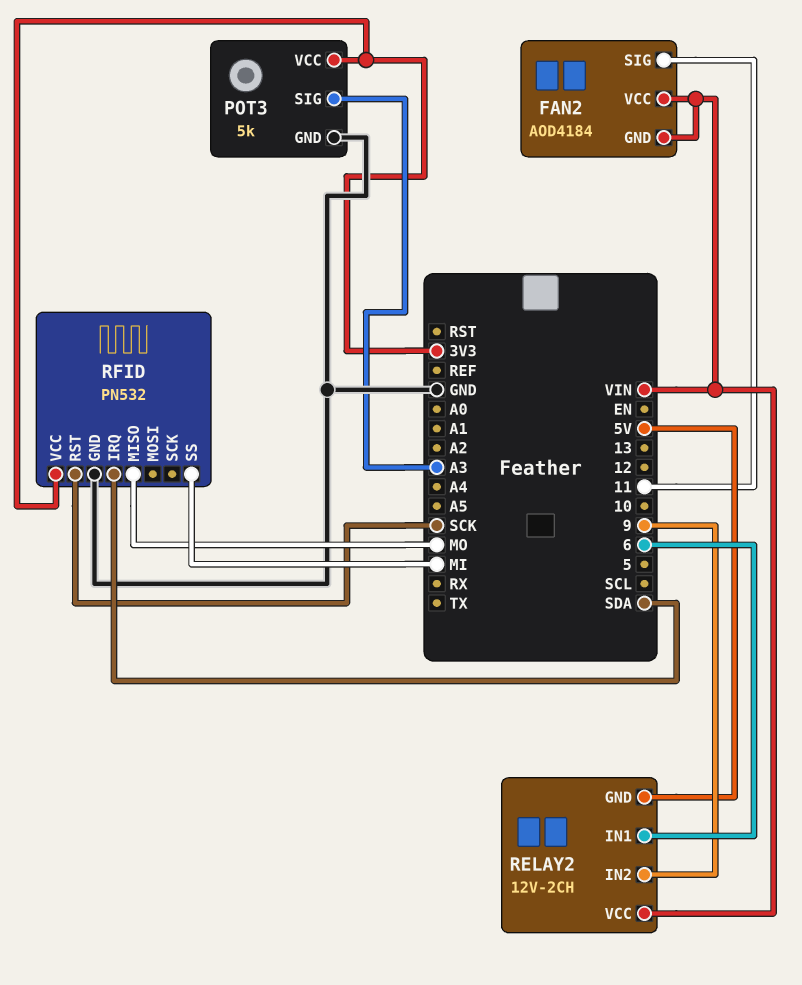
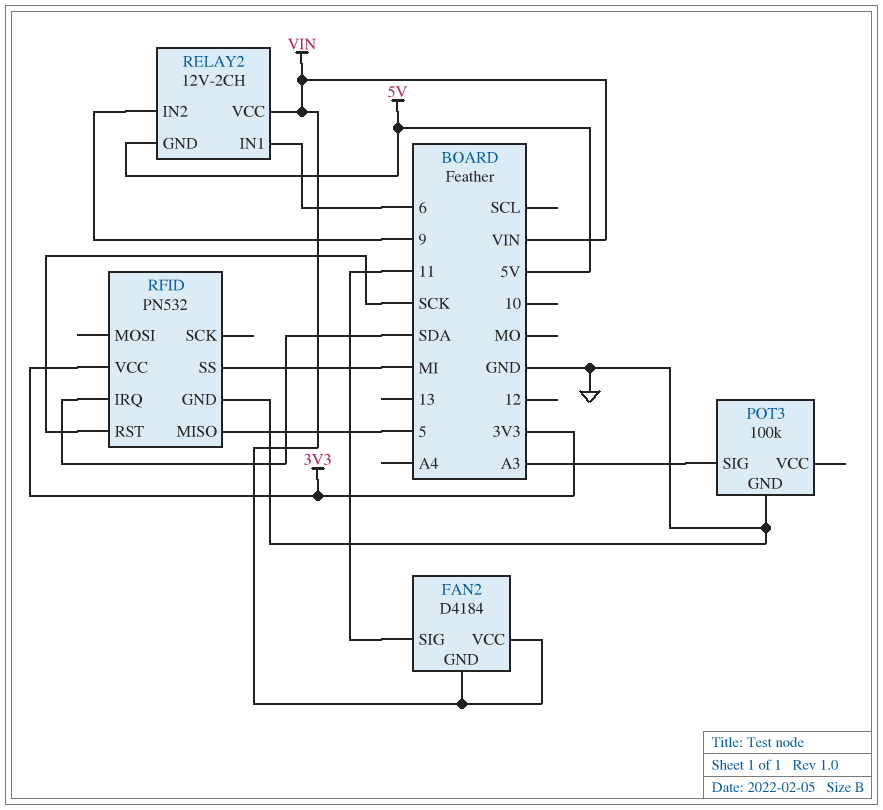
FAN2: AOD4184 -> D4184
POT3: 5k -> 100k
POT3 pin VCC: 3V3 -> none
RFID pin MISO: MO -> 5

